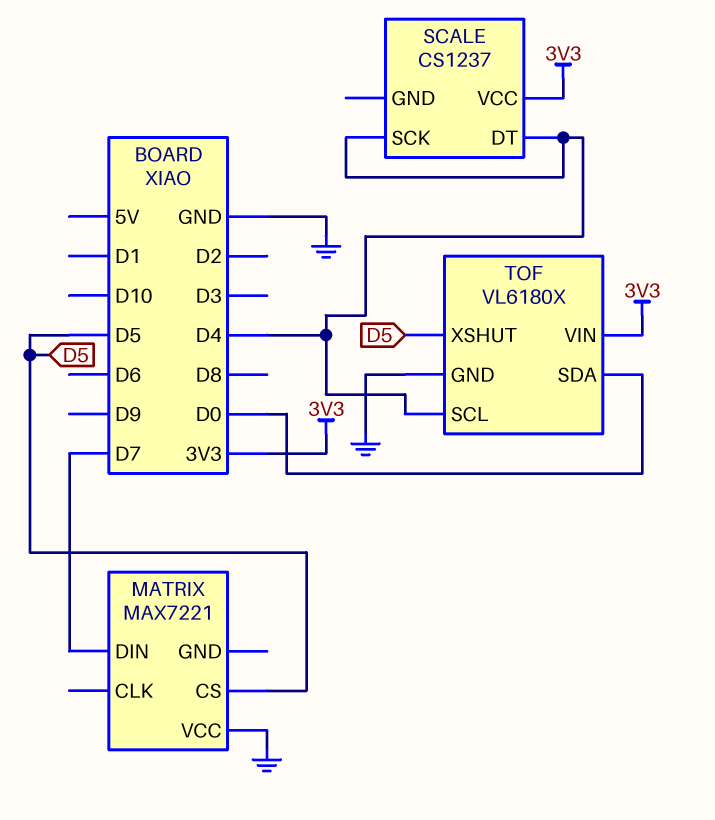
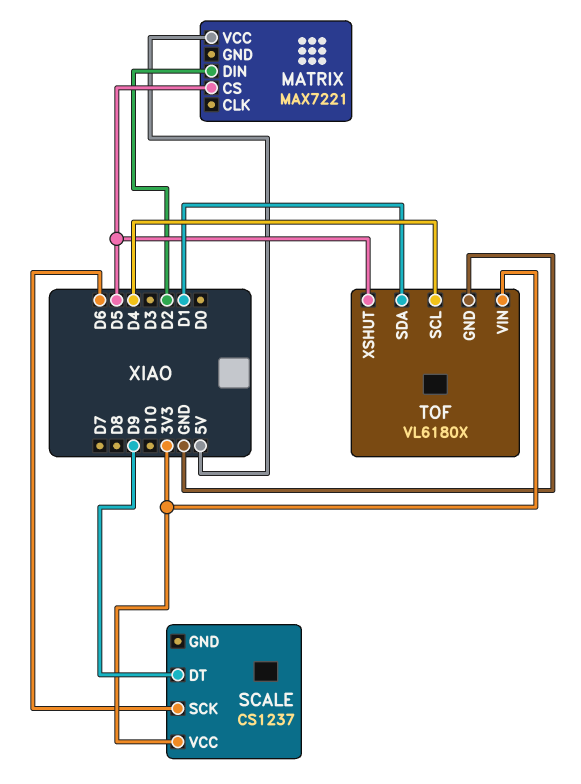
MATRIX pin DIN: D7 -> D2
MATRIX pin VCC: GND -> 5V
SCALE pin DT: D4 -> D9
SCALE pin SCK: D4 -> D6
TOF pin SDA: D0 -> D1

